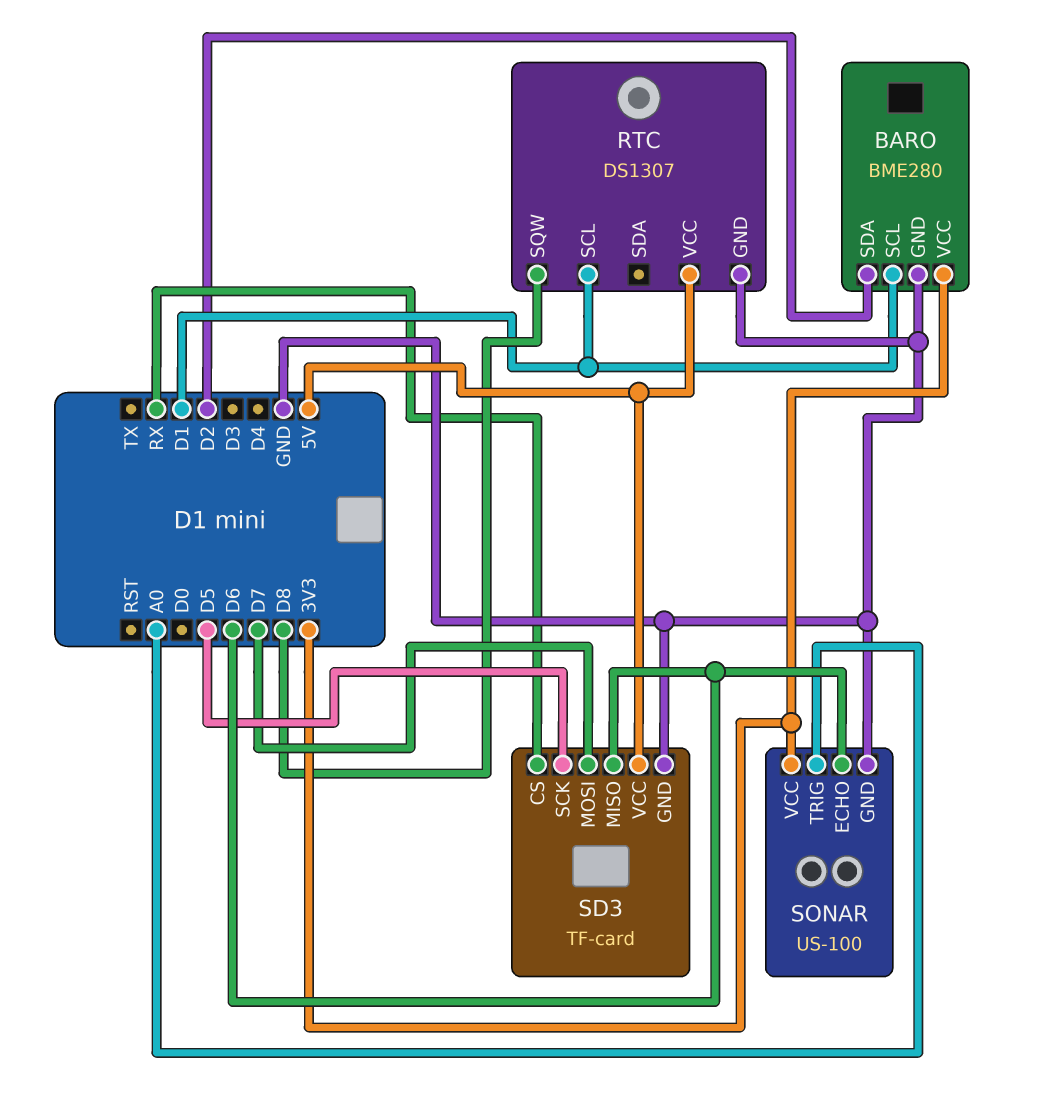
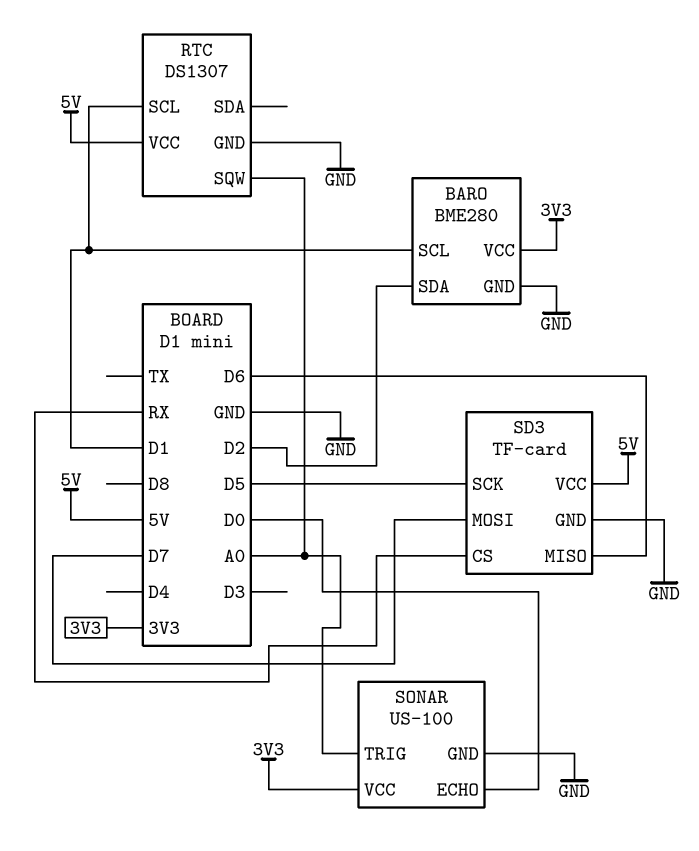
RTC pin SQW: D8 -> A0
SONAR pin ECHO: D6 -> D0

